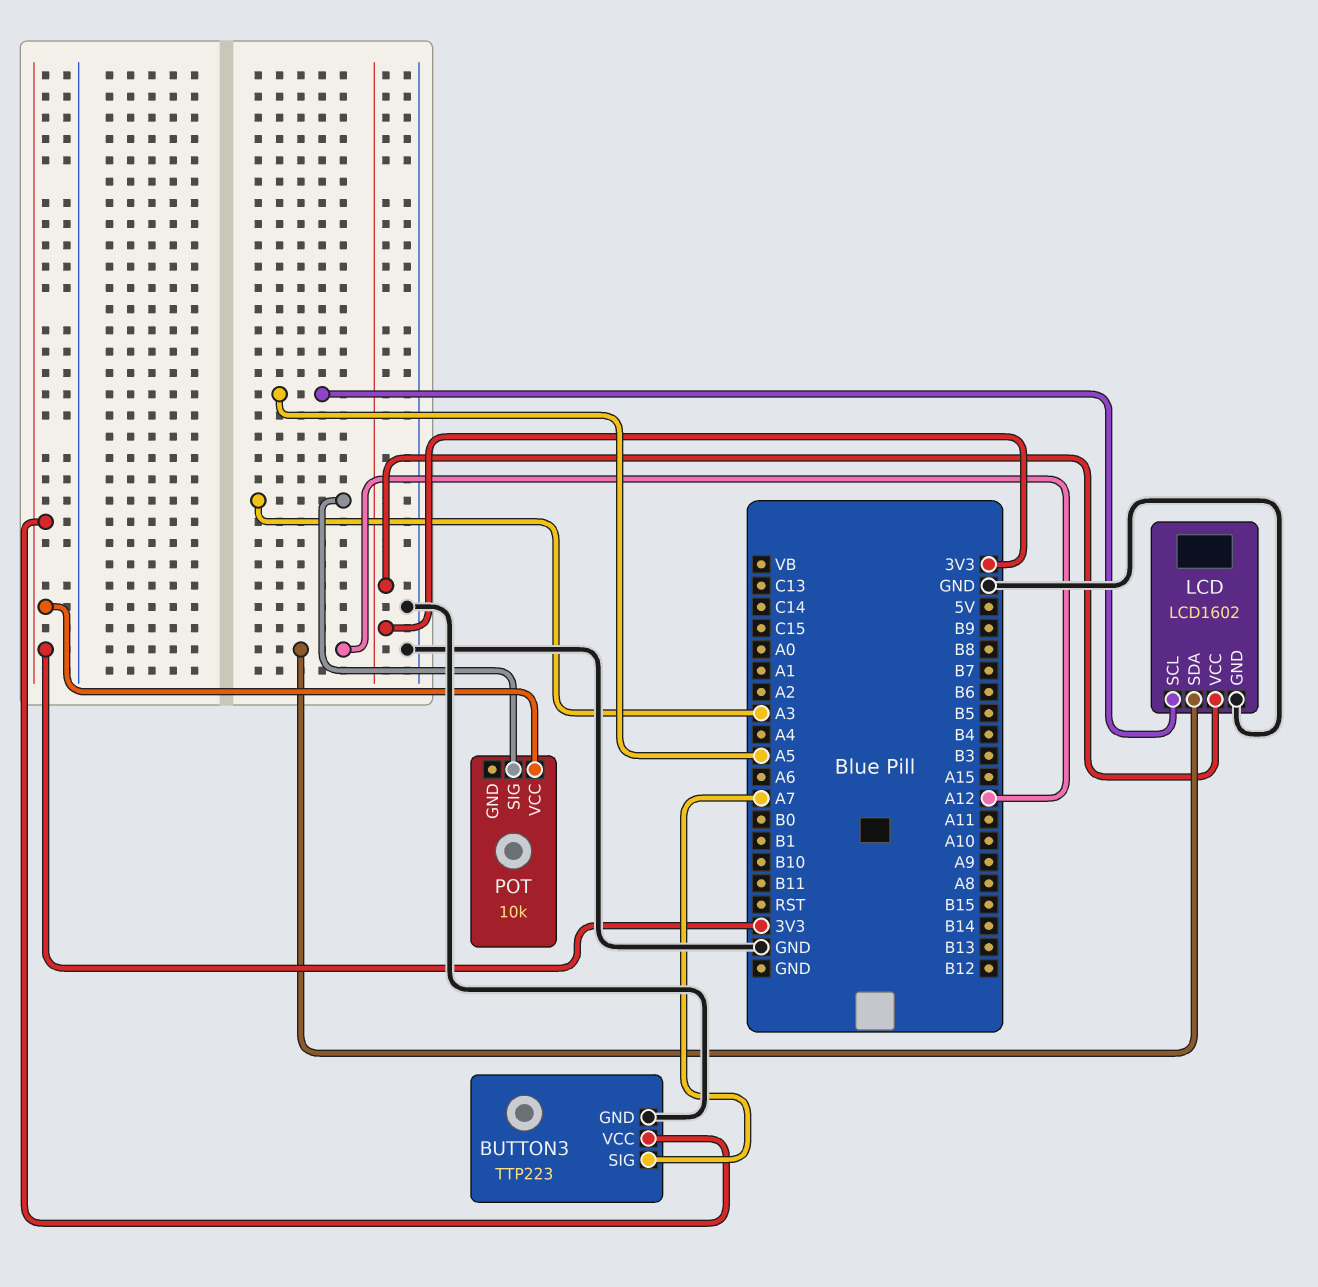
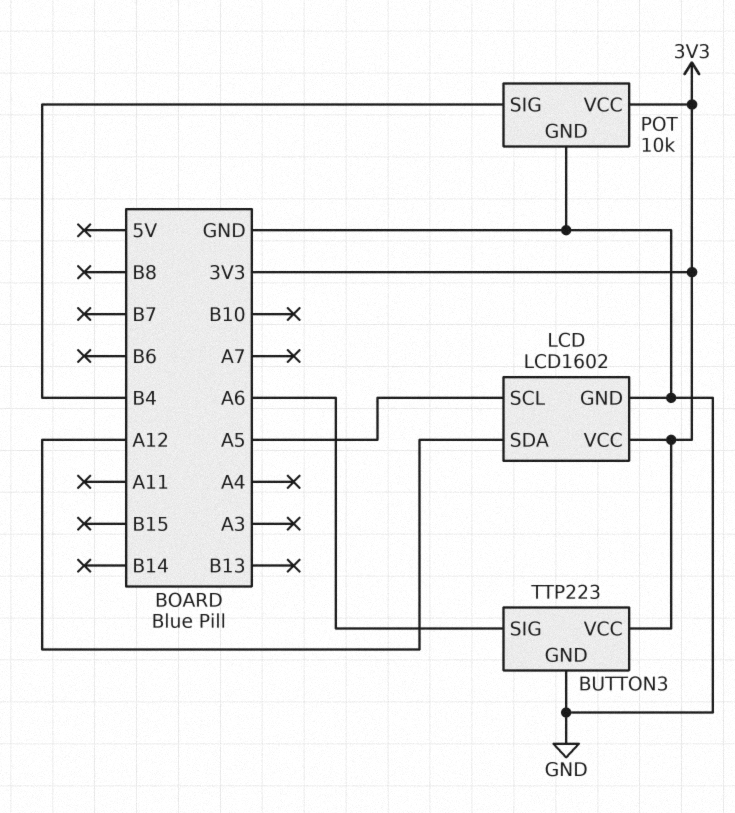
BUTTON3 pin SIG: A7 -> A6
POT pin GND: none -> GND
POT pin SIG: A3 -> B4

